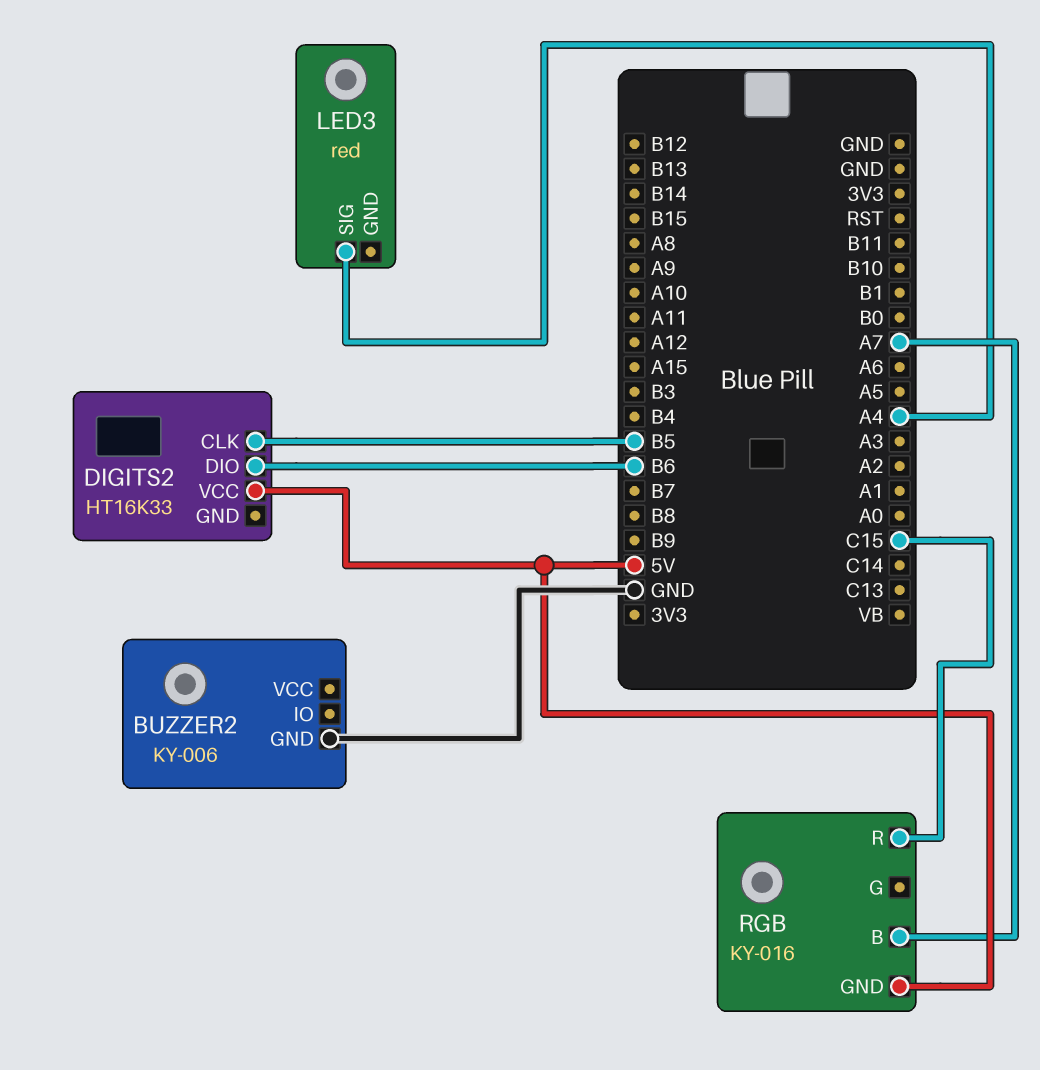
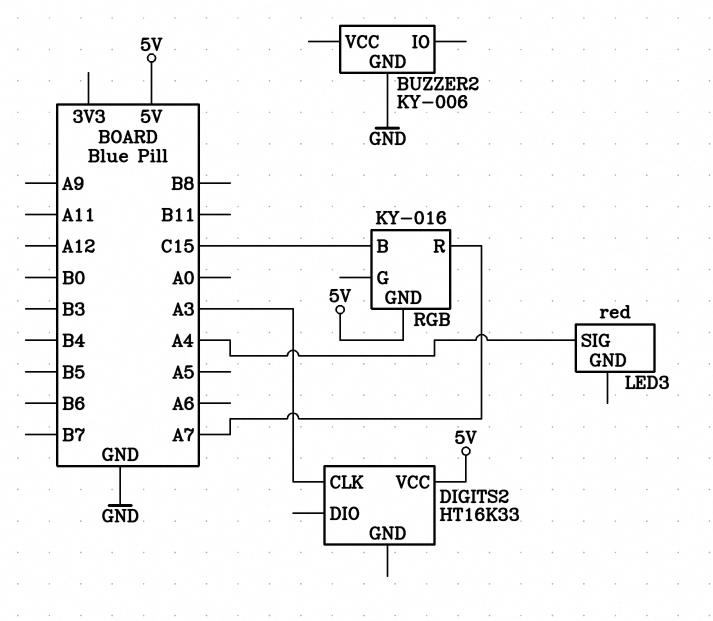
DIGITS2 pin CLK: B5 -> A3
DIGITS2 pin DIO: B6 -> none
RGB pin B: A7 -> C15
RGB pin R: C15 -> A7

